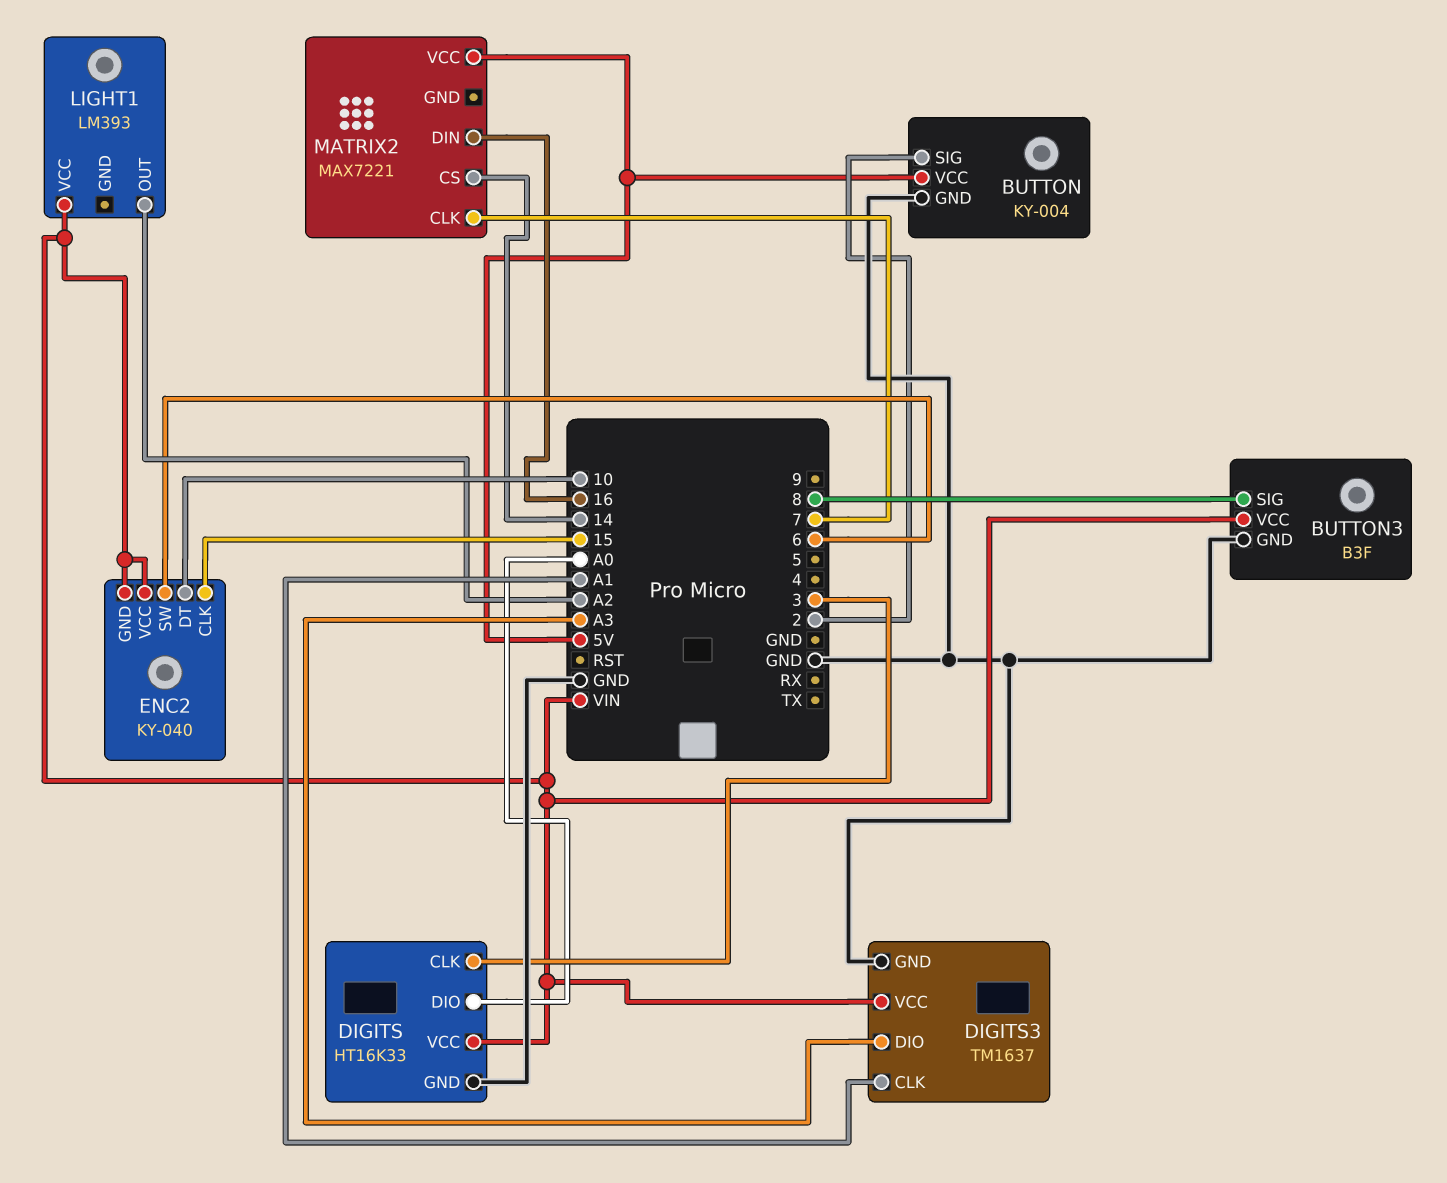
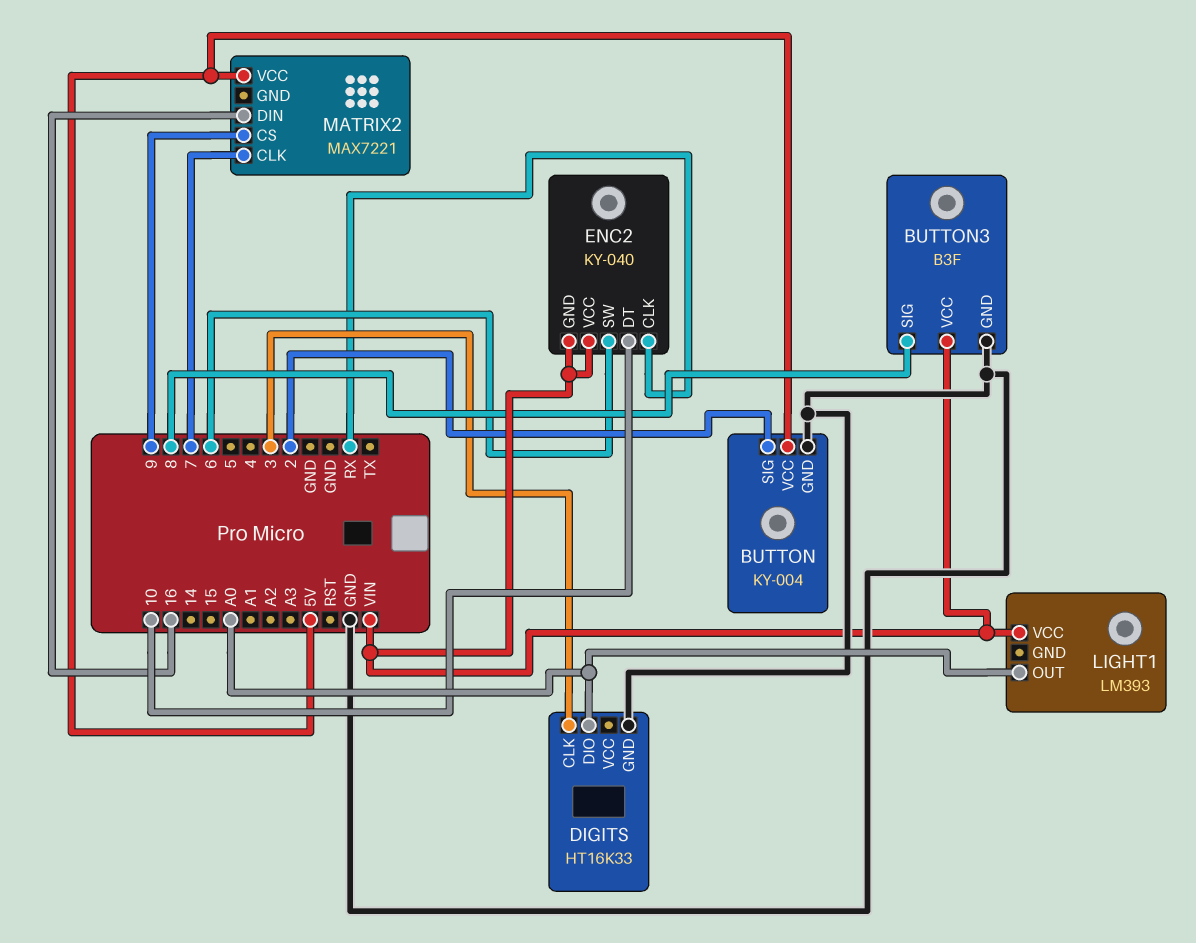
DIGITS pin VCC: VIN -> none
DIGITS3: TM1637 -> none
DIGITS3 pin CLK: A1 -> none
DIGITS3 pin DIO: A3 -> none
DIGITS3 pin GND: GND -> none
DIGITS3 pin VCC: VIN -> none
ENC2 pin CLK: 15 -> RX
LIGHT1 pin OUT: A2 -> A0
MATRIX2 pin CS: 14 -> 9

